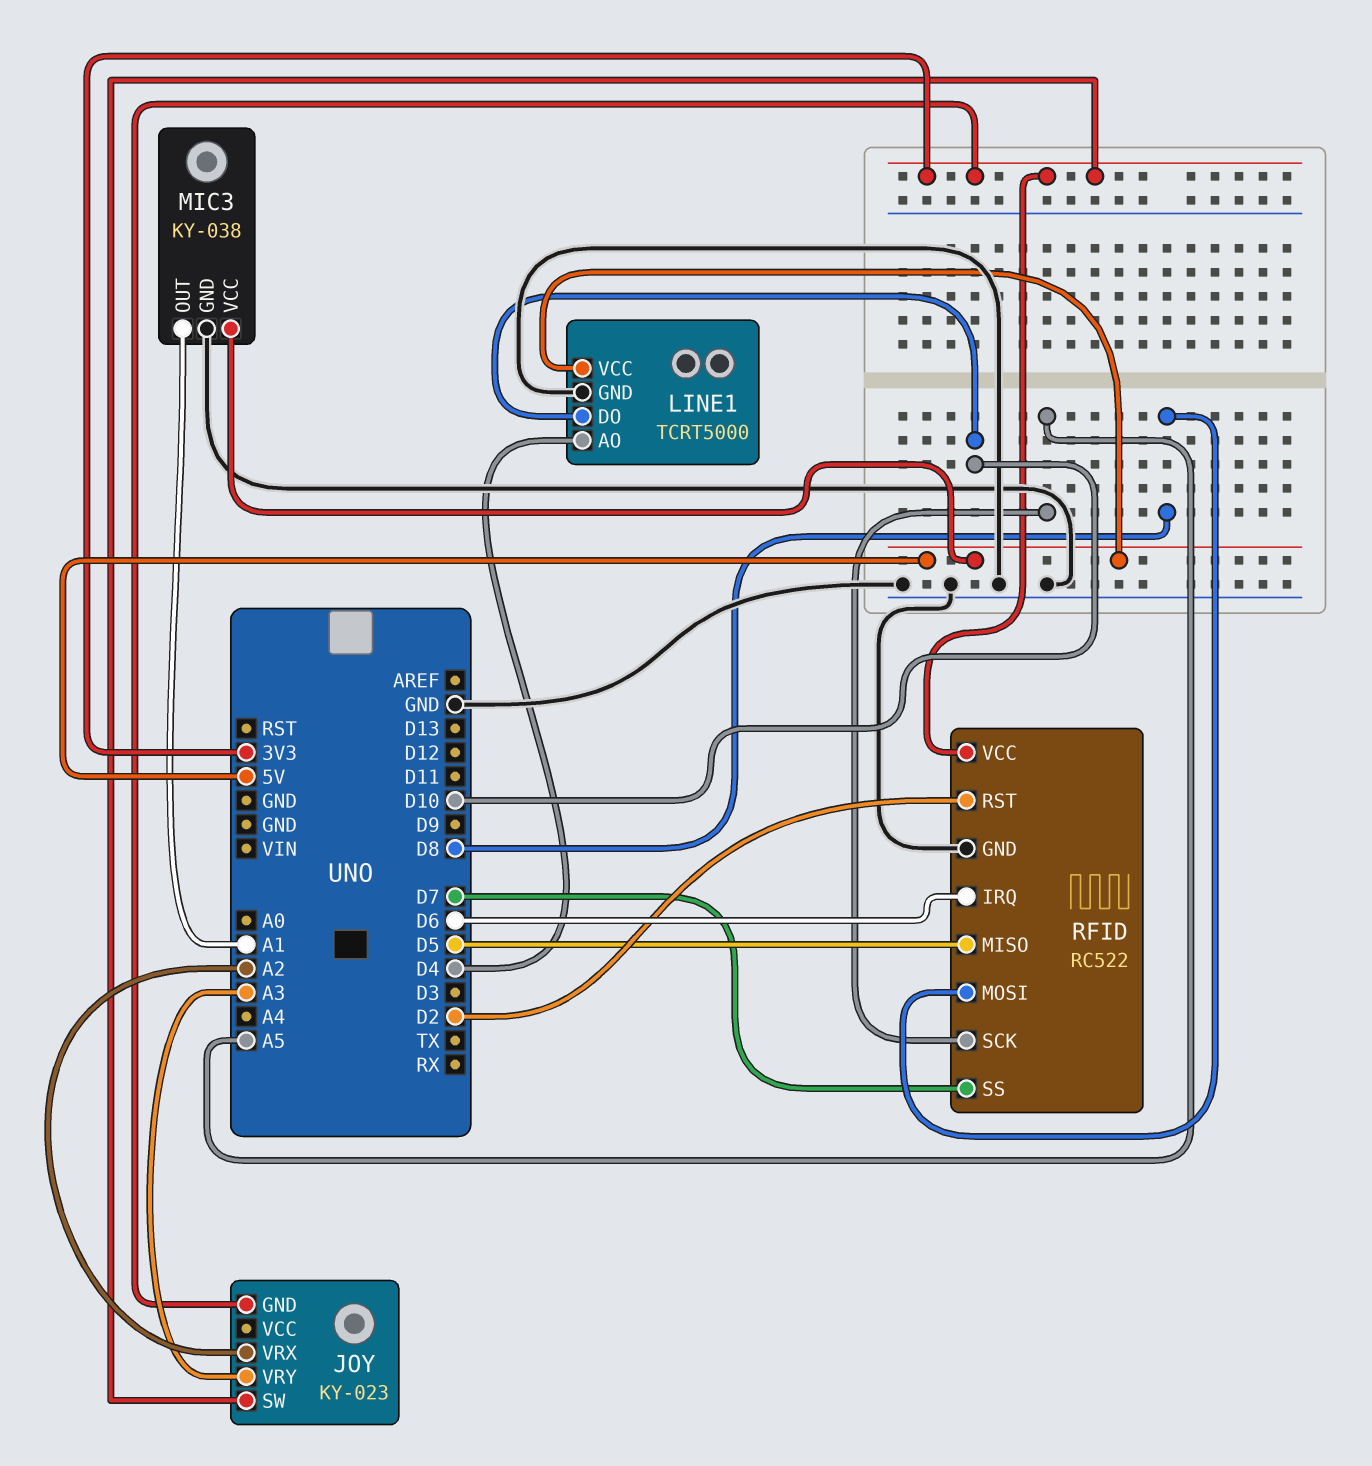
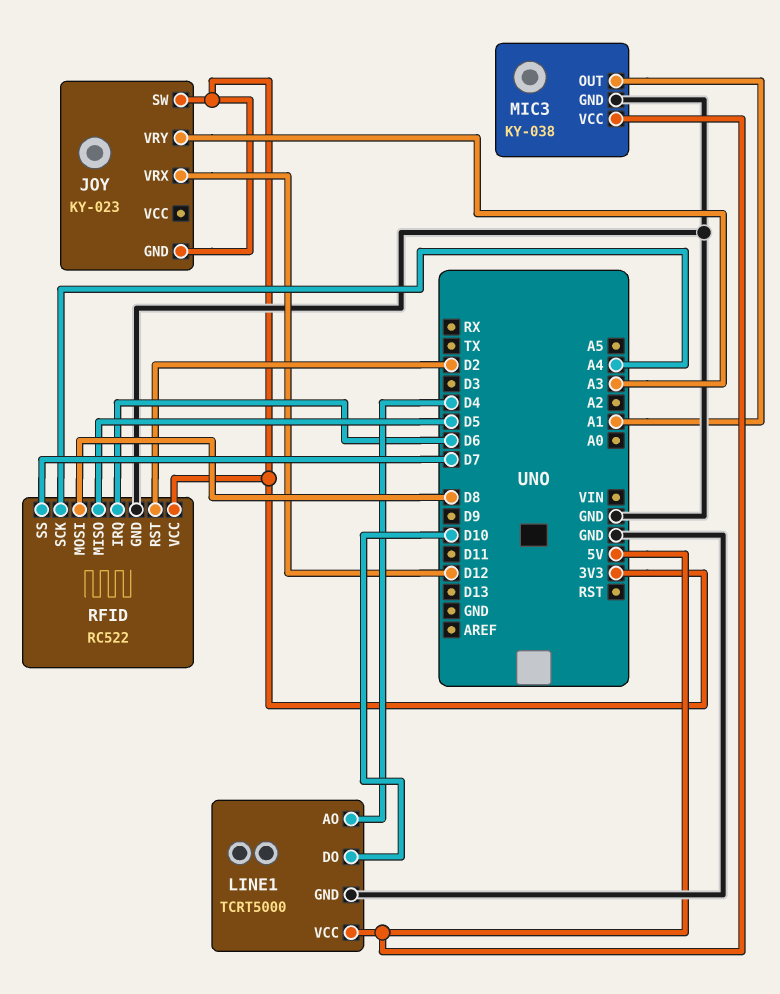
JOY pin VRX: A2 -> D12
RFID pin SCK: A5 -> A4

